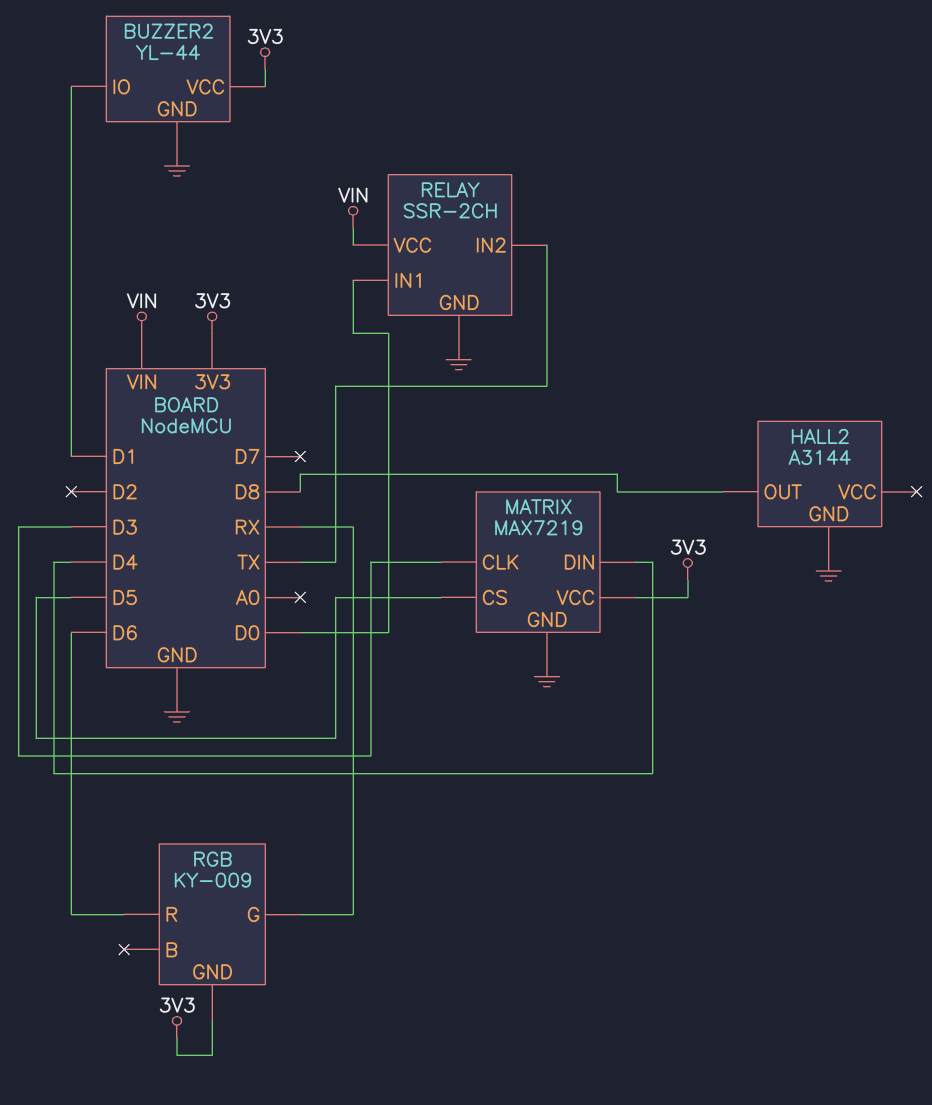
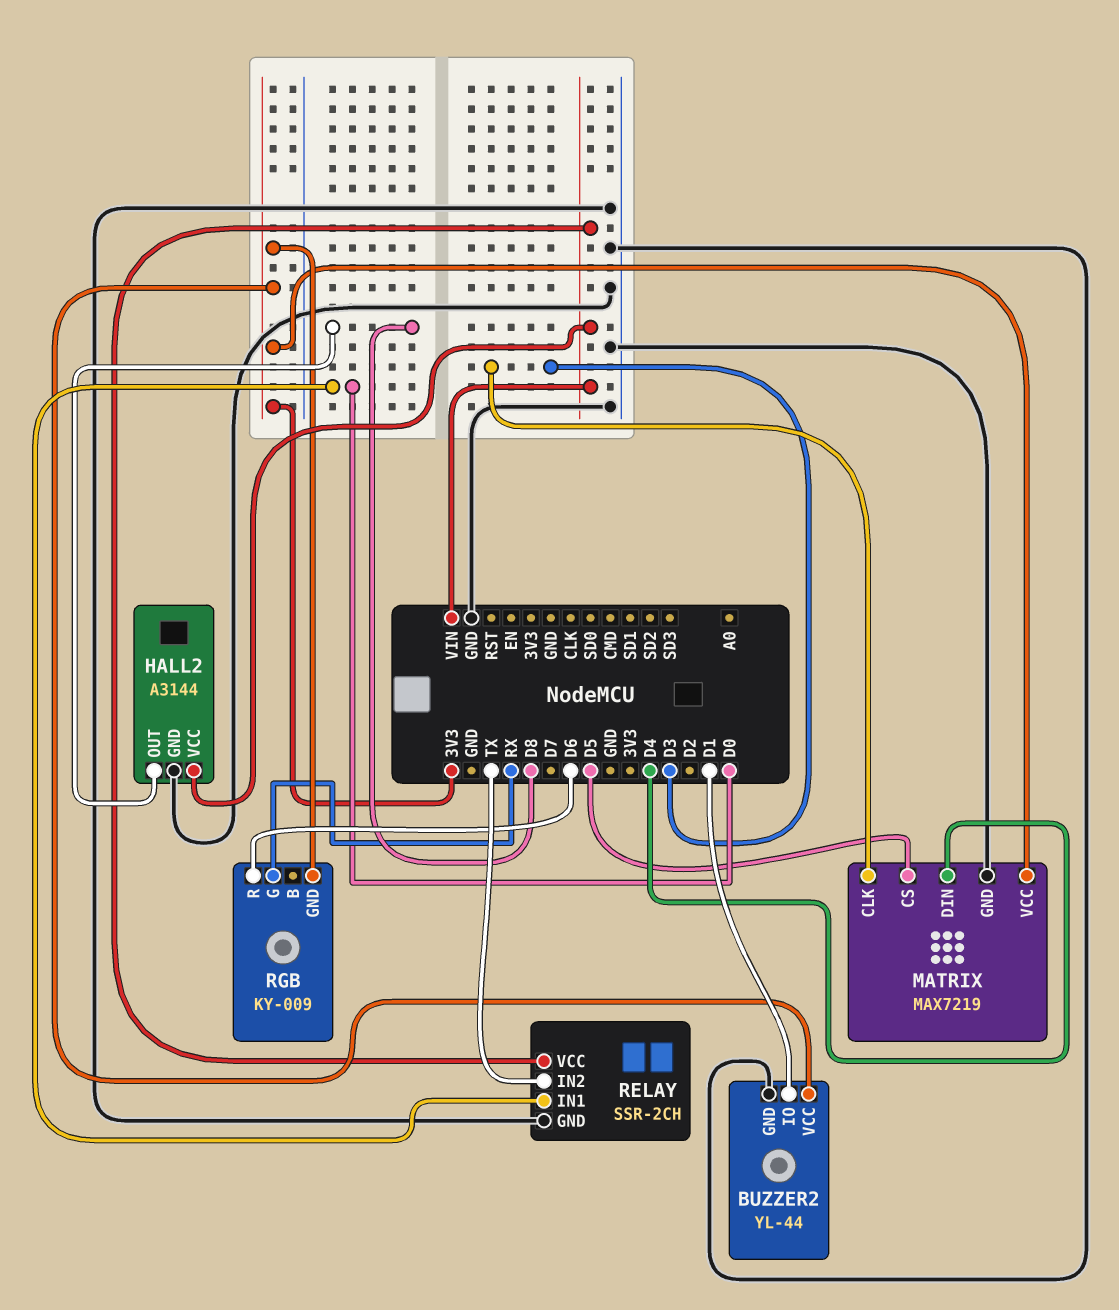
HALL2 pin VCC: none -> VIN

